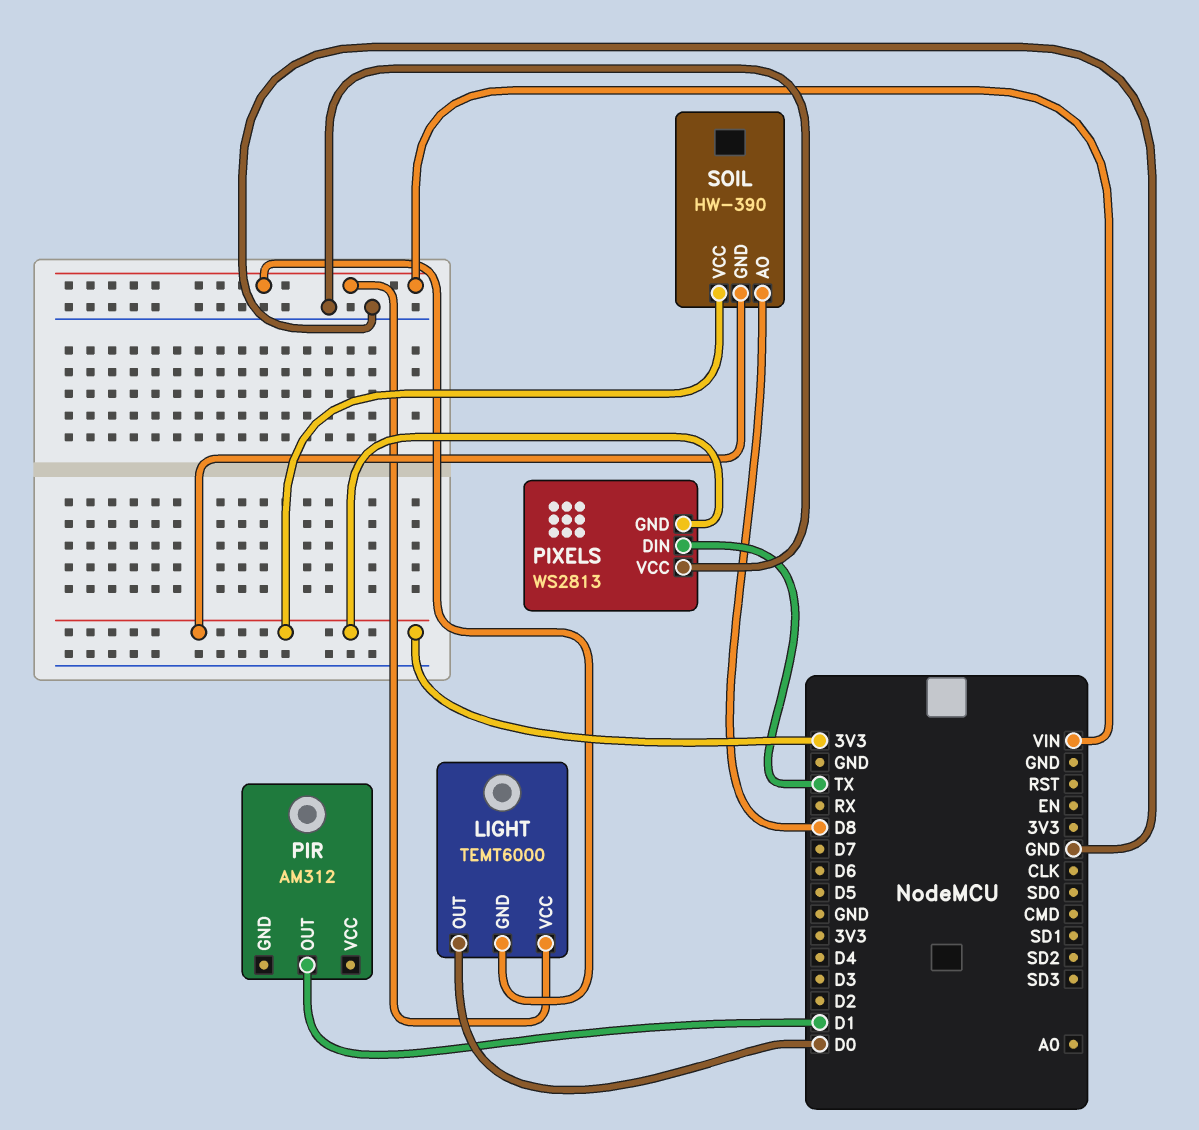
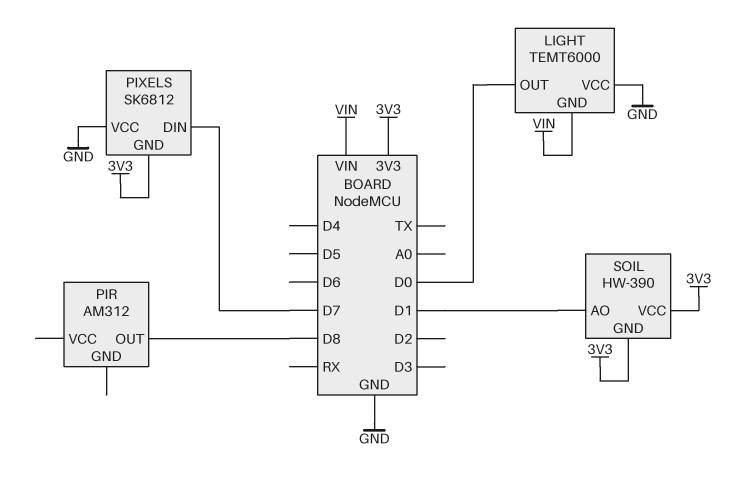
LIGHT pin VCC: VIN -> GND
PIR pin OUT: D1 -> D8
PIXELS: WS2813 -> SK6812
PIXELS pin DIN: TX -> D7
SOIL pin AO: D8 -> D1

